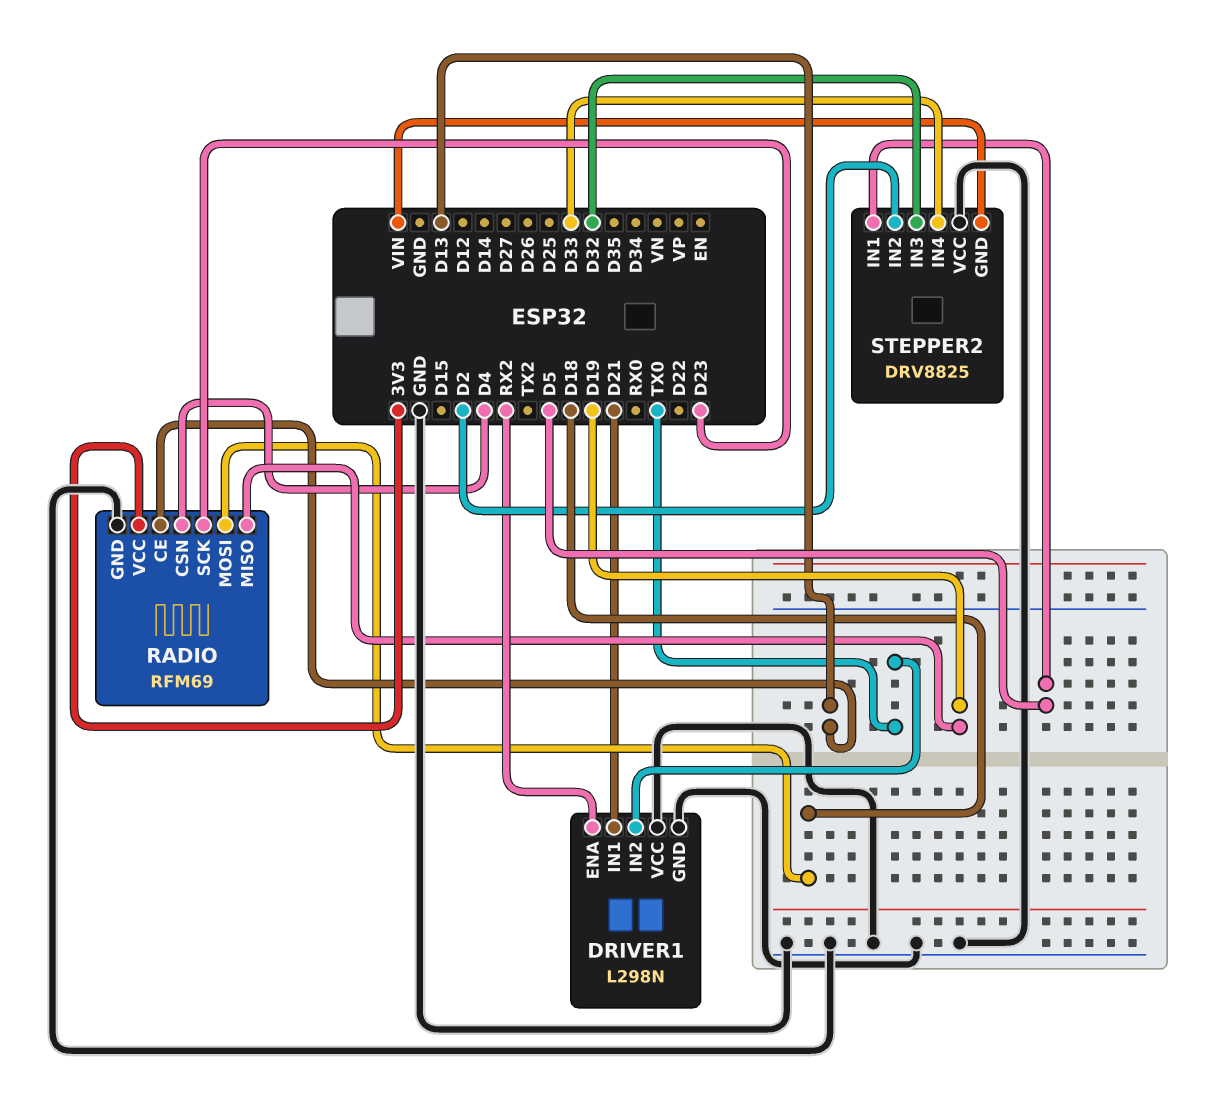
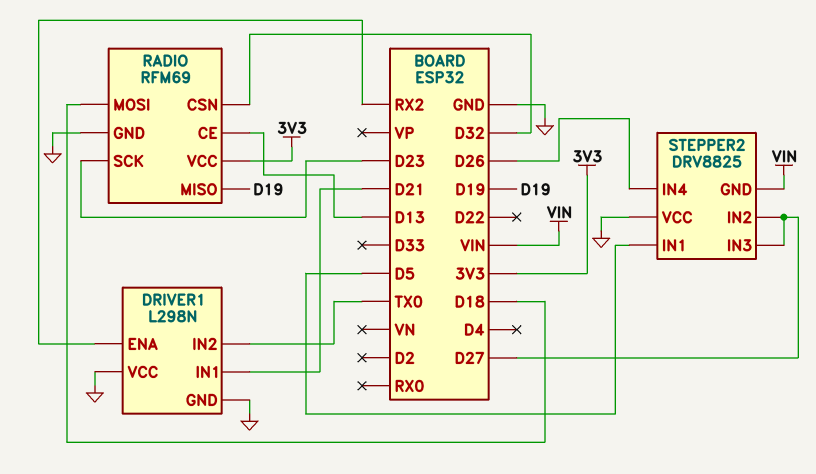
RADIO pin CSN: D4 -> D32
STEPPER2 pin IN2: D2 -> D27
STEPPER2 pin IN3: D32 -> D27
STEPPER2 pin IN4: D33 -> D26

